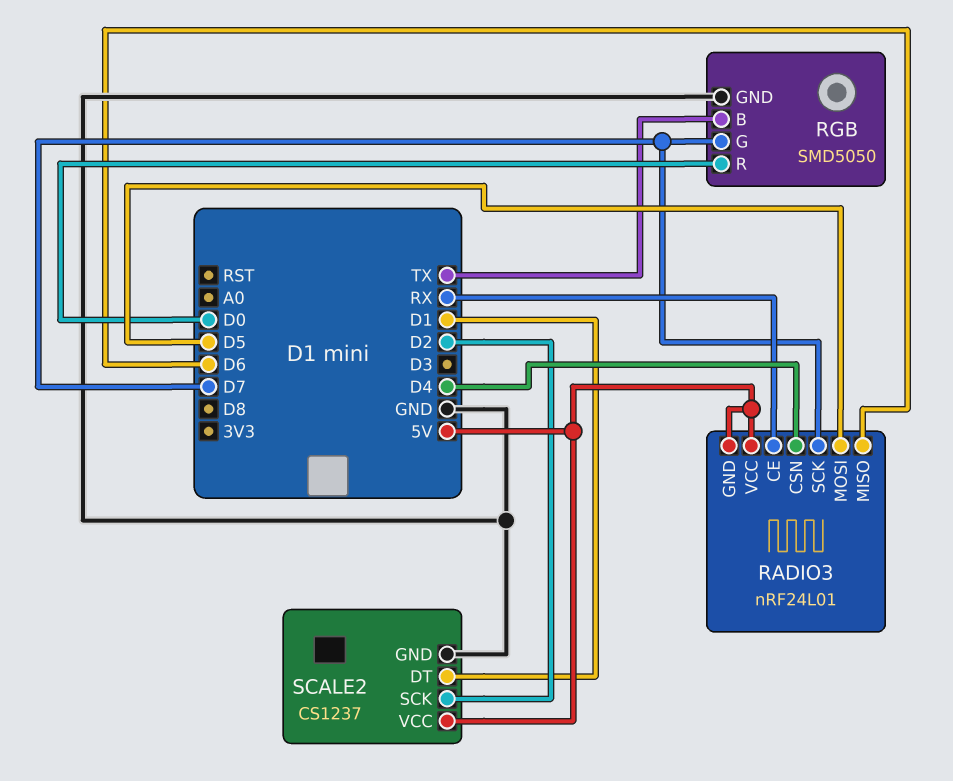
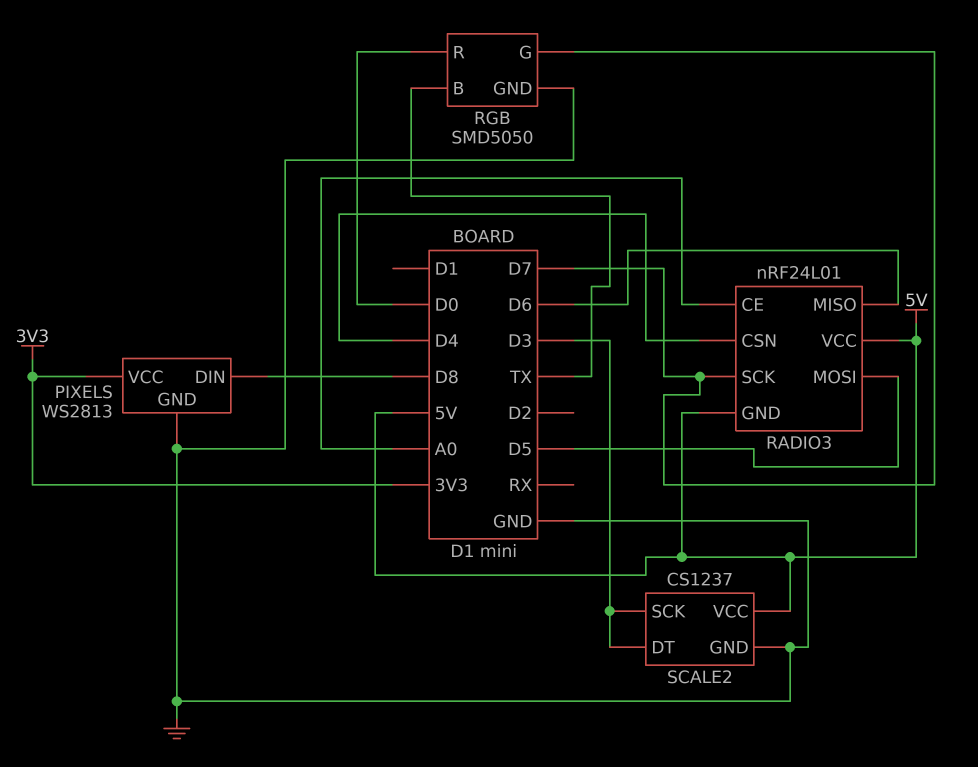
PIXELS: none -> WS2813
PIXELS pin DIN: none -> D8
PIXELS pin GND: none -> GND
PIXELS pin VCC: none -> 3V3
RADIO3 pin CE: RX -> A0
SCALE2 pin DT: D1 -> D3
SCALE2 pin SCK: D2 -> D3

